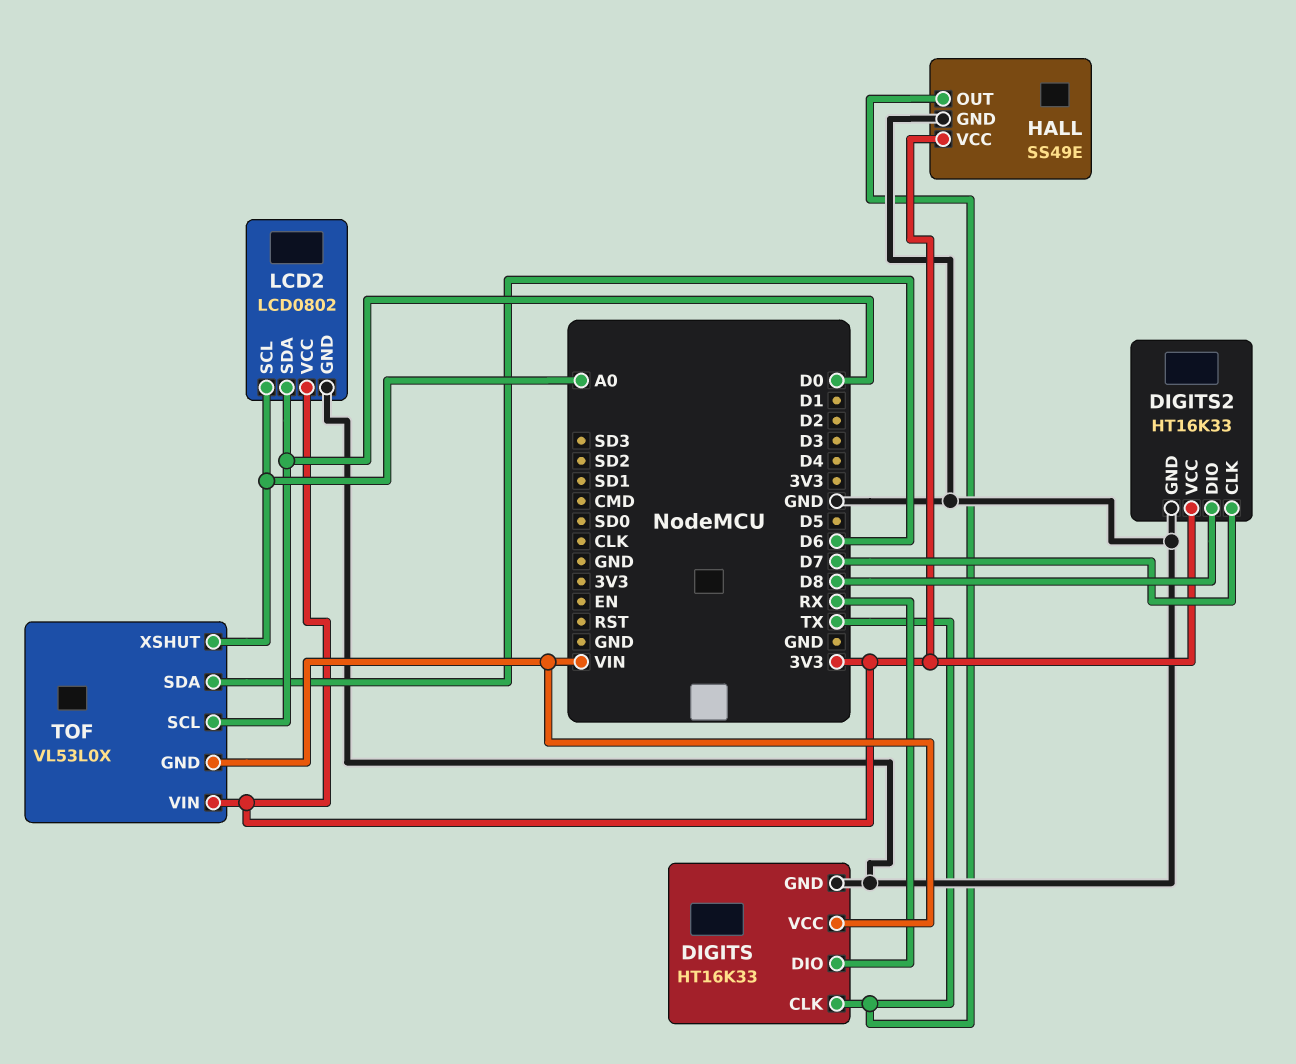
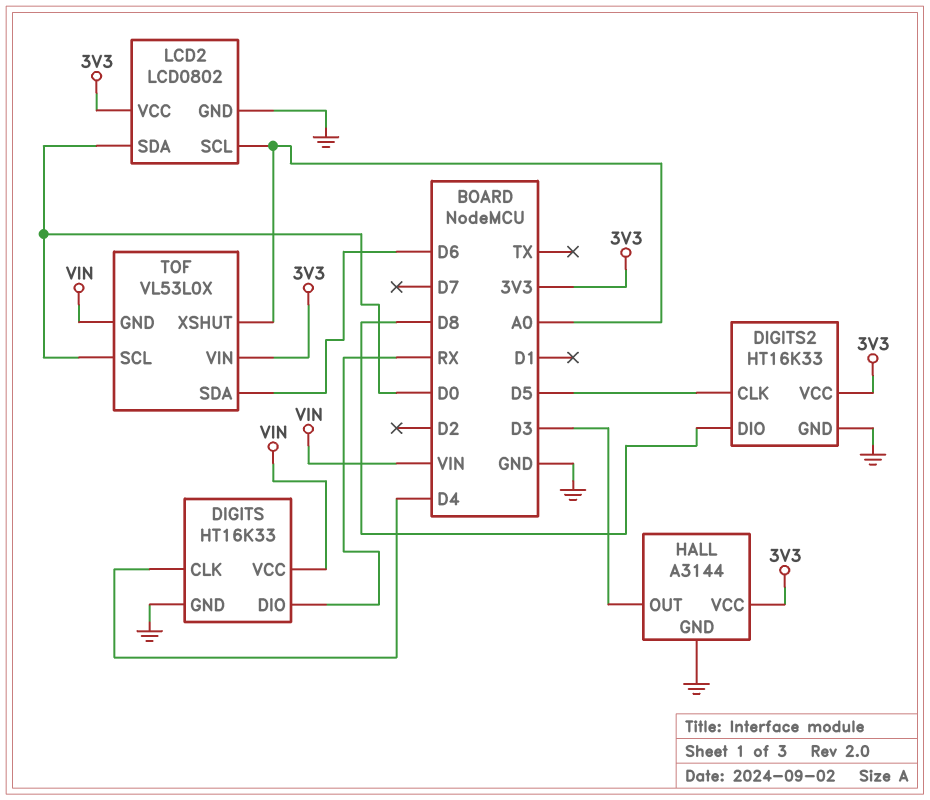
DIGITS pin CLK: TX -> D4
DIGITS2 pin CLK: D7 -> D5
HALL: SS49E -> A3144
HALL pin OUT: TX -> D3

